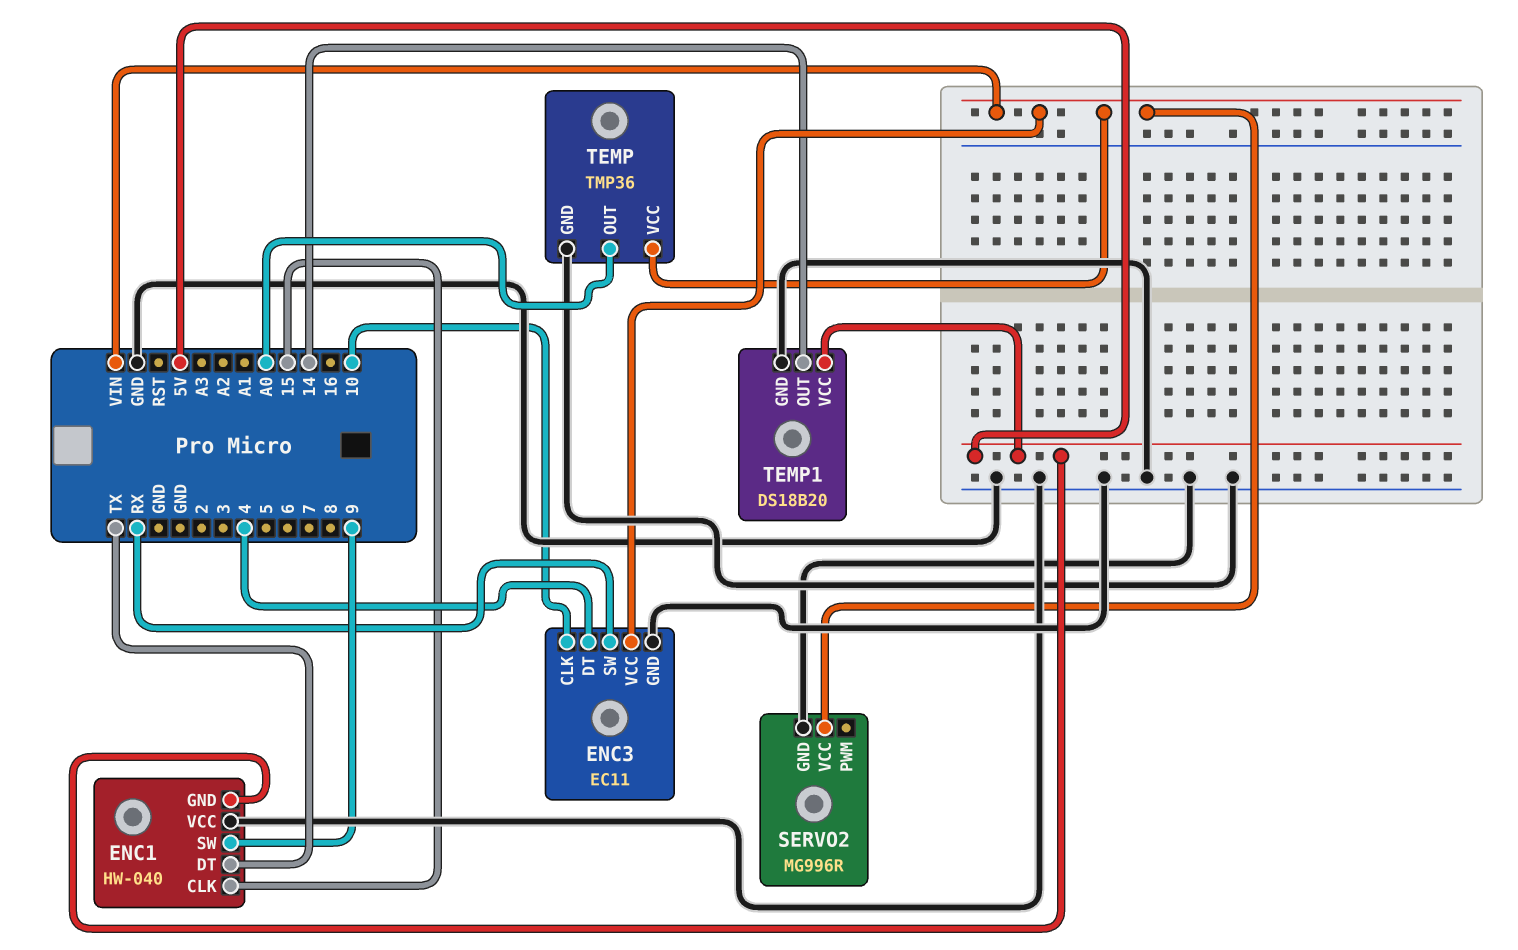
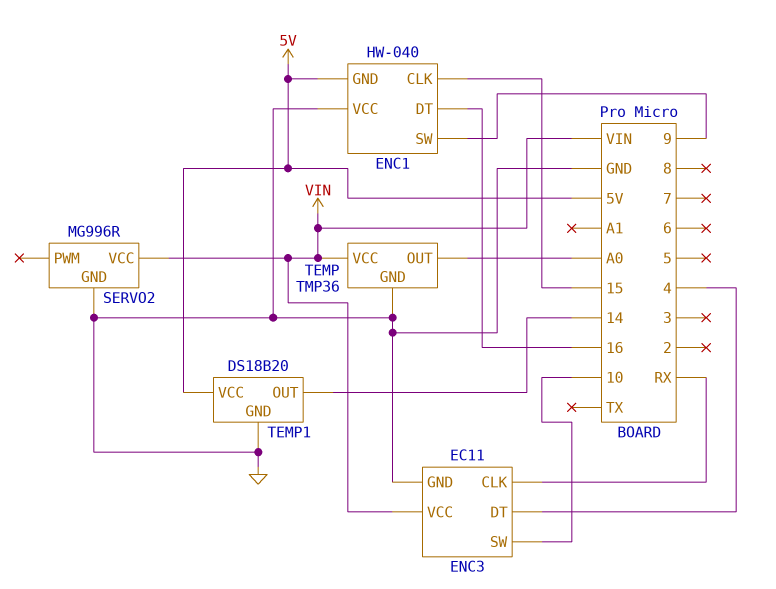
ENC1 pin DT: TX -> 16
ENC3 pin CLK: 10 -> RX
ENC3 pin SW: RX -> 10

